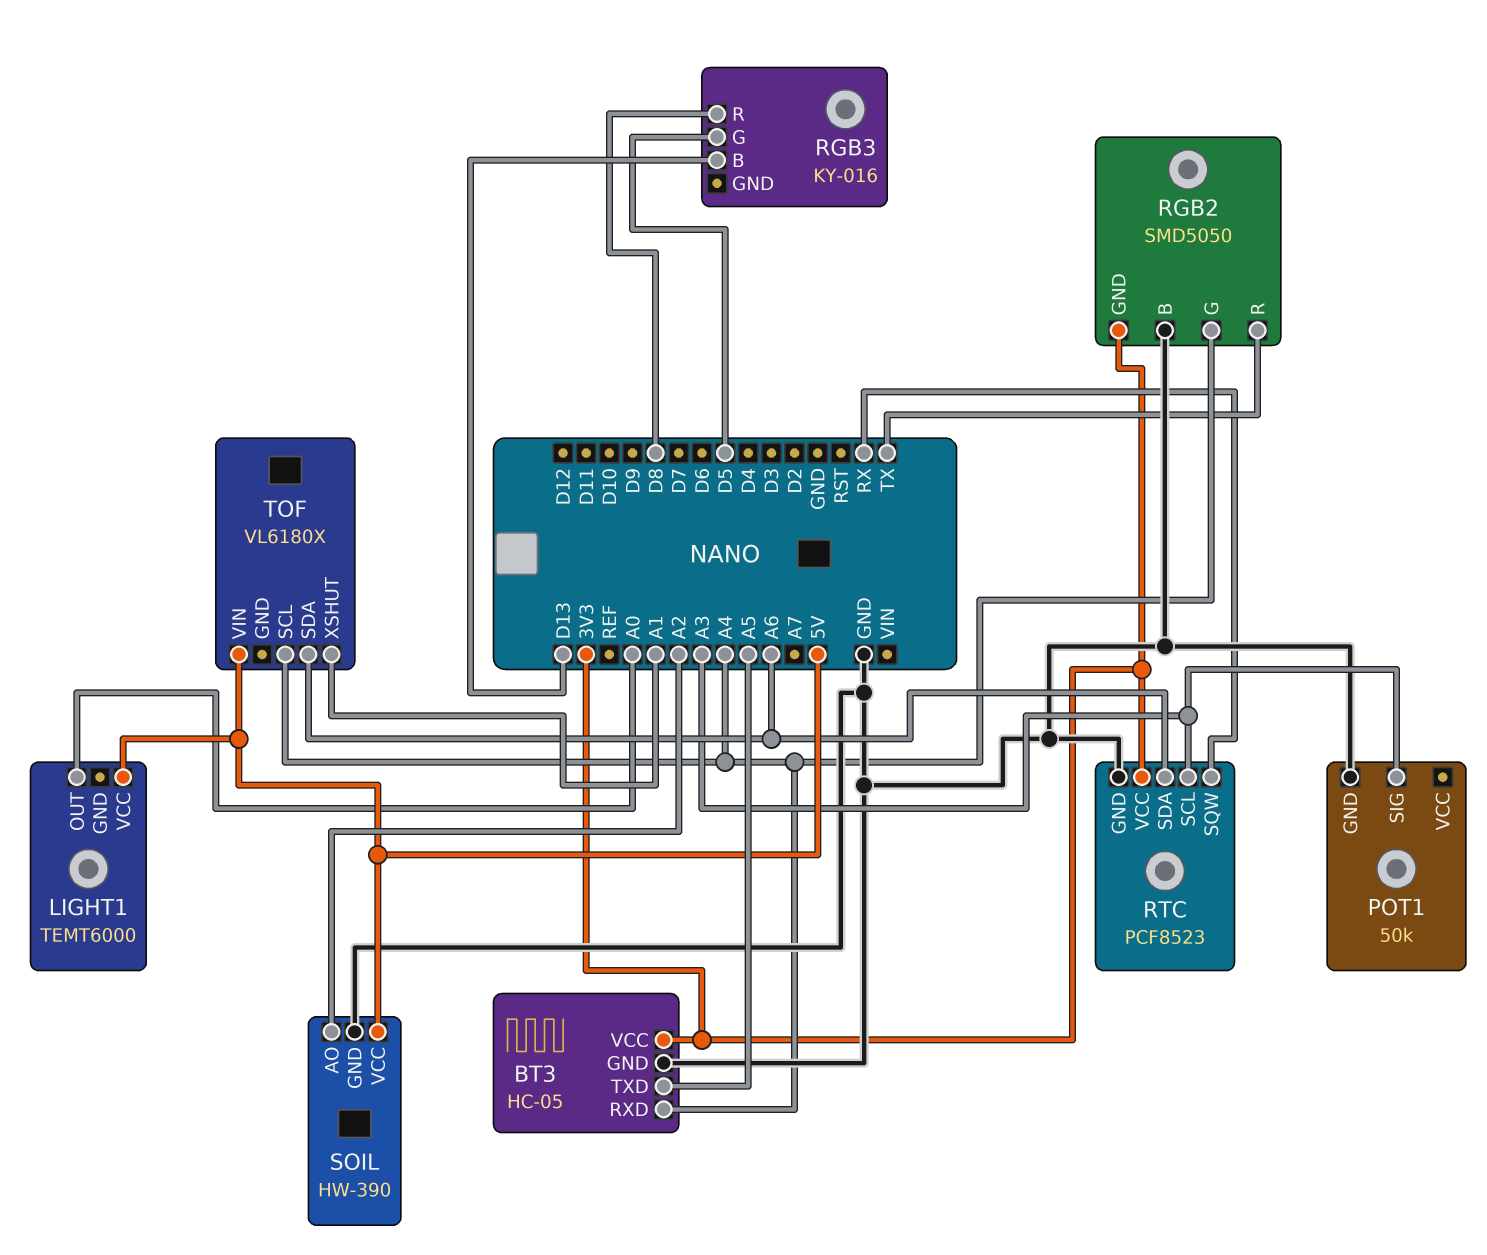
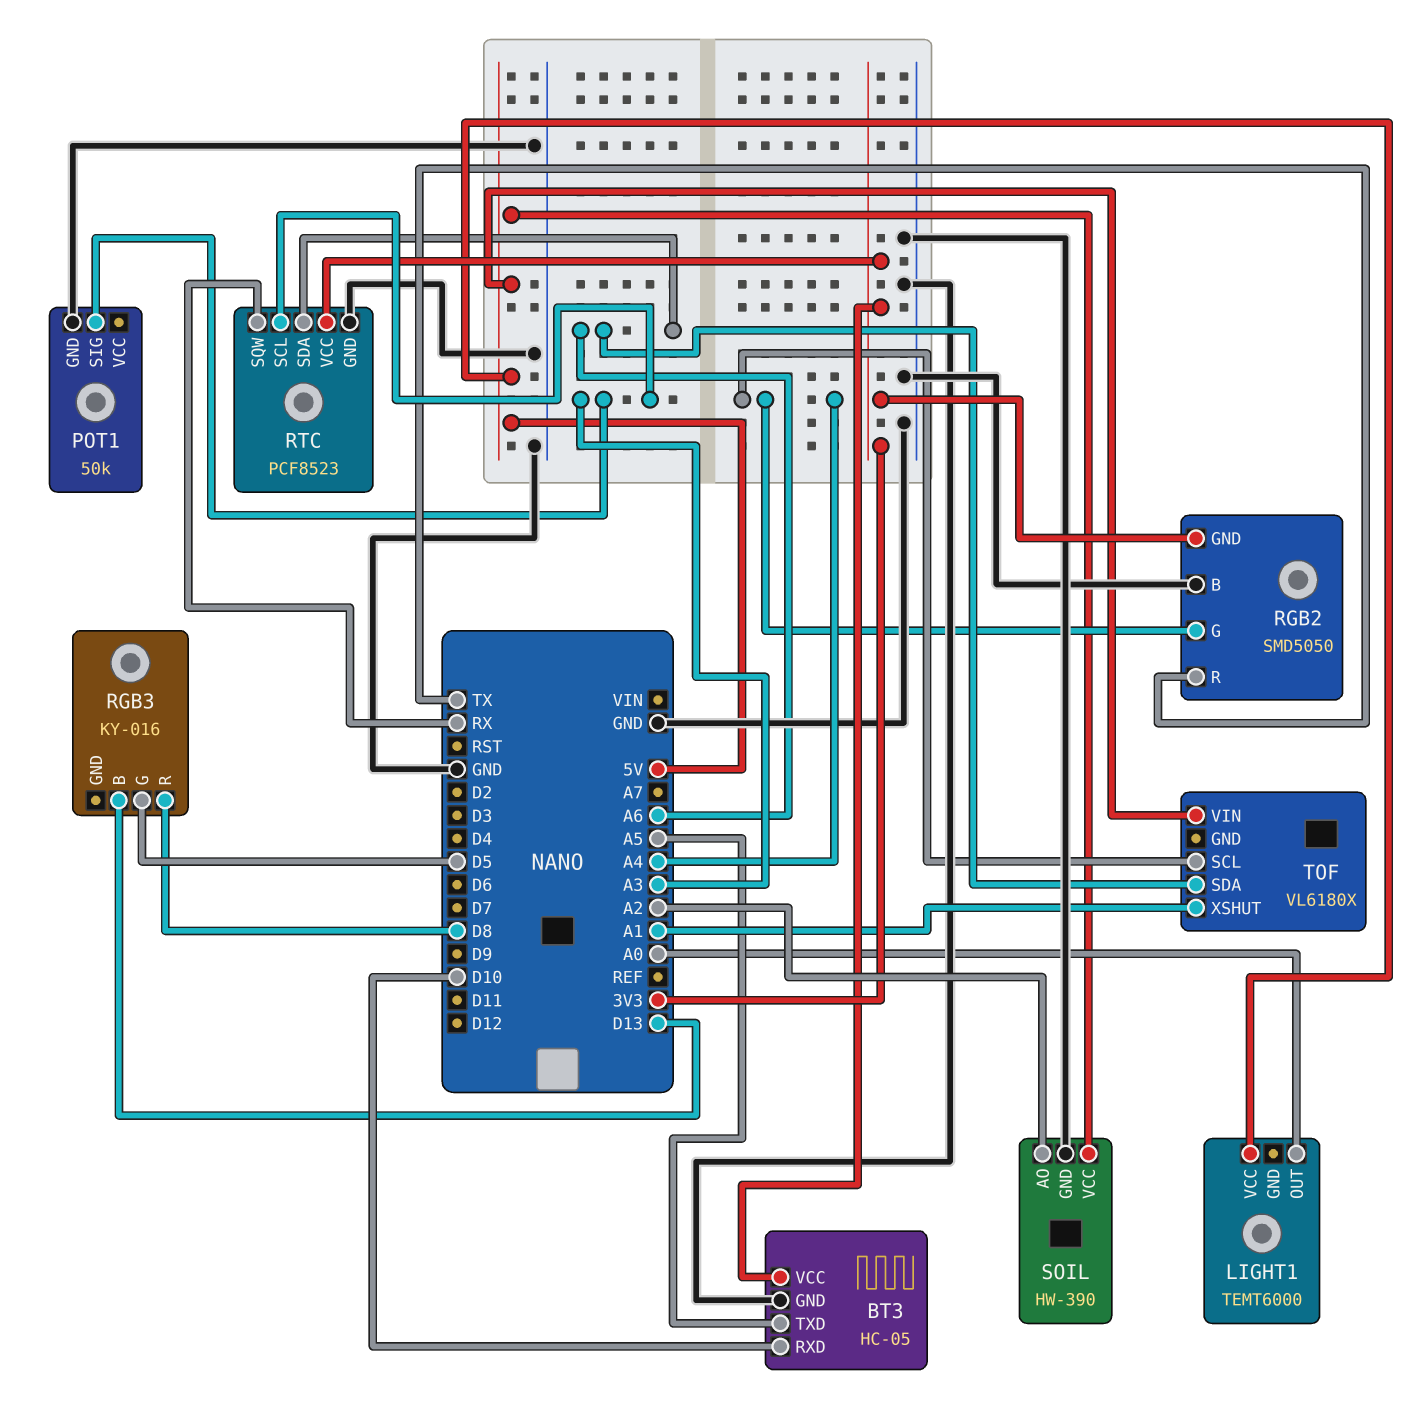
BT3 pin RXD: A4 -> D10

